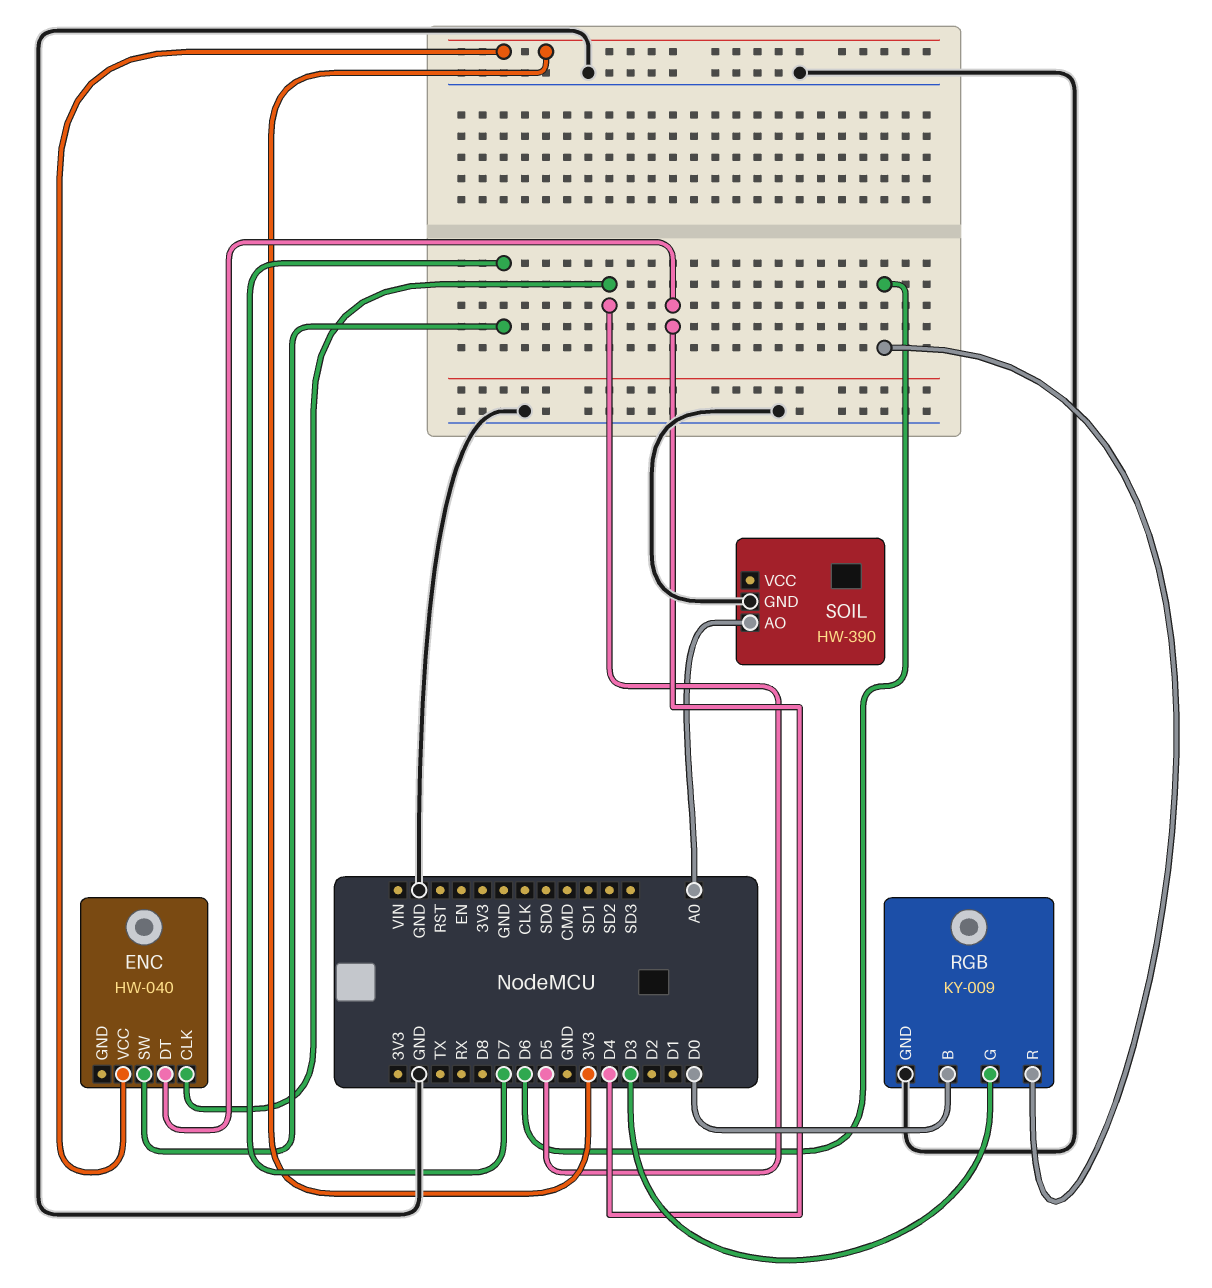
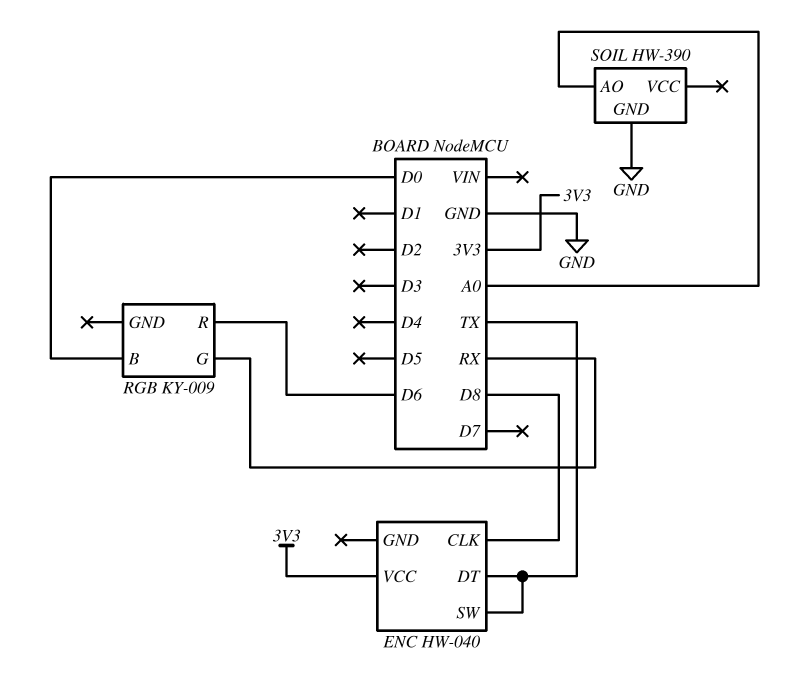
ENC pin CLK: D5 -> D8
ENC pin DT: D4 -> TX
ENC pin SW: D7 -> TX
RGB pin G: D3 -> RX
RGB pin GND: GND -> none

